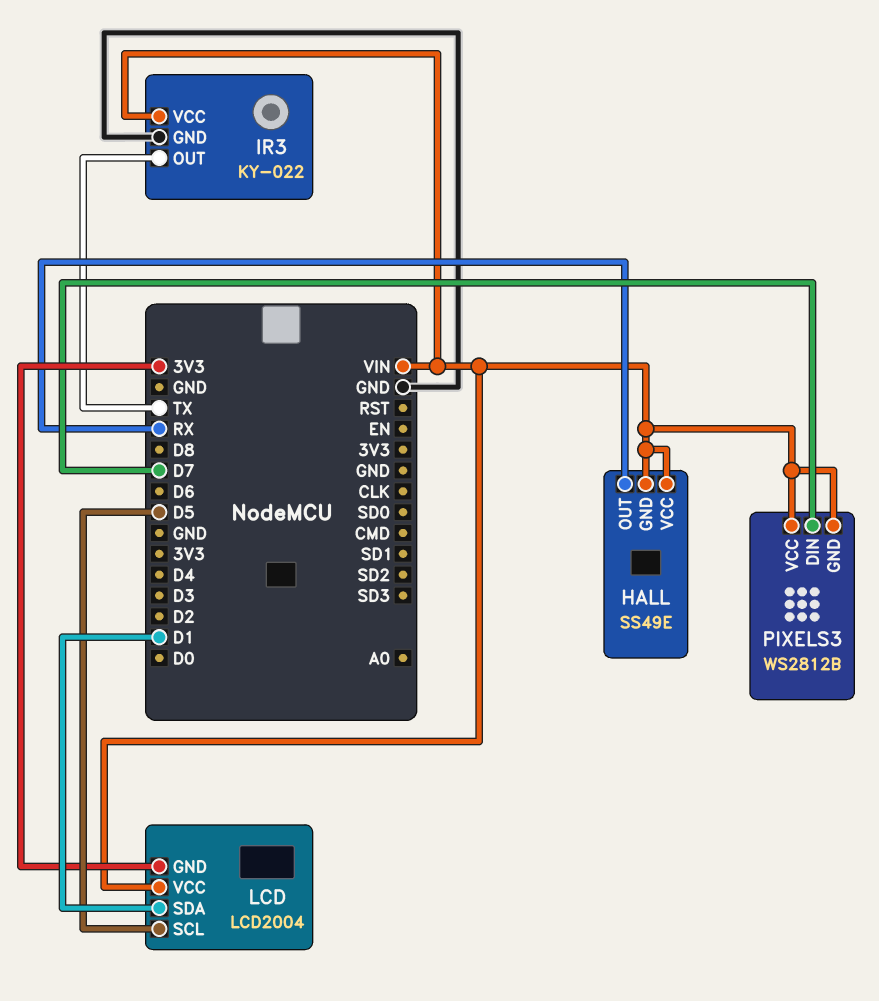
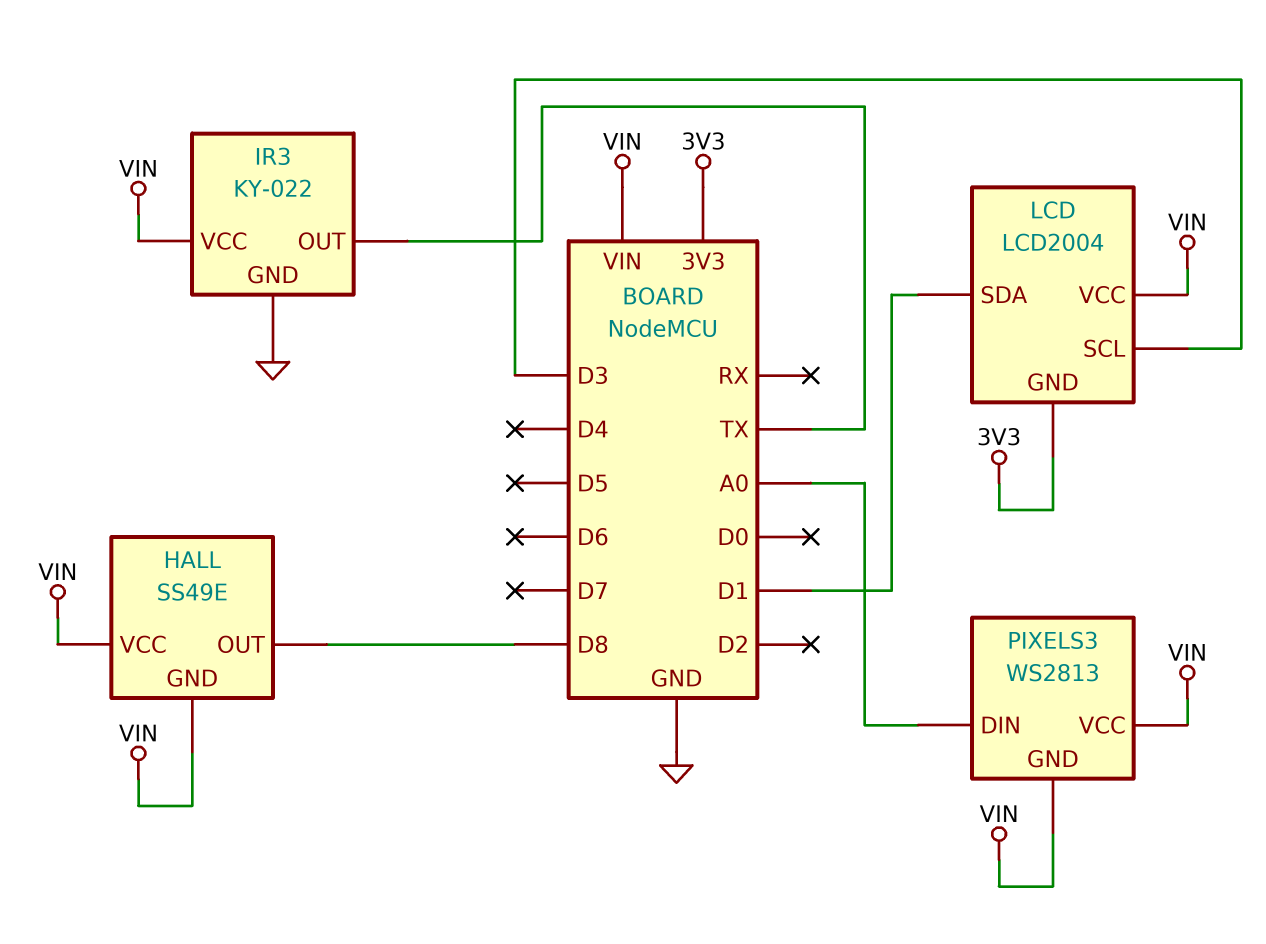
HALL pin OUT: RX -> D8
LCD pin SCL: D5 -> D3
PIXELS3: WS2812B -> WS2813
PIXELS3 pin DIN: D7 -> A0

